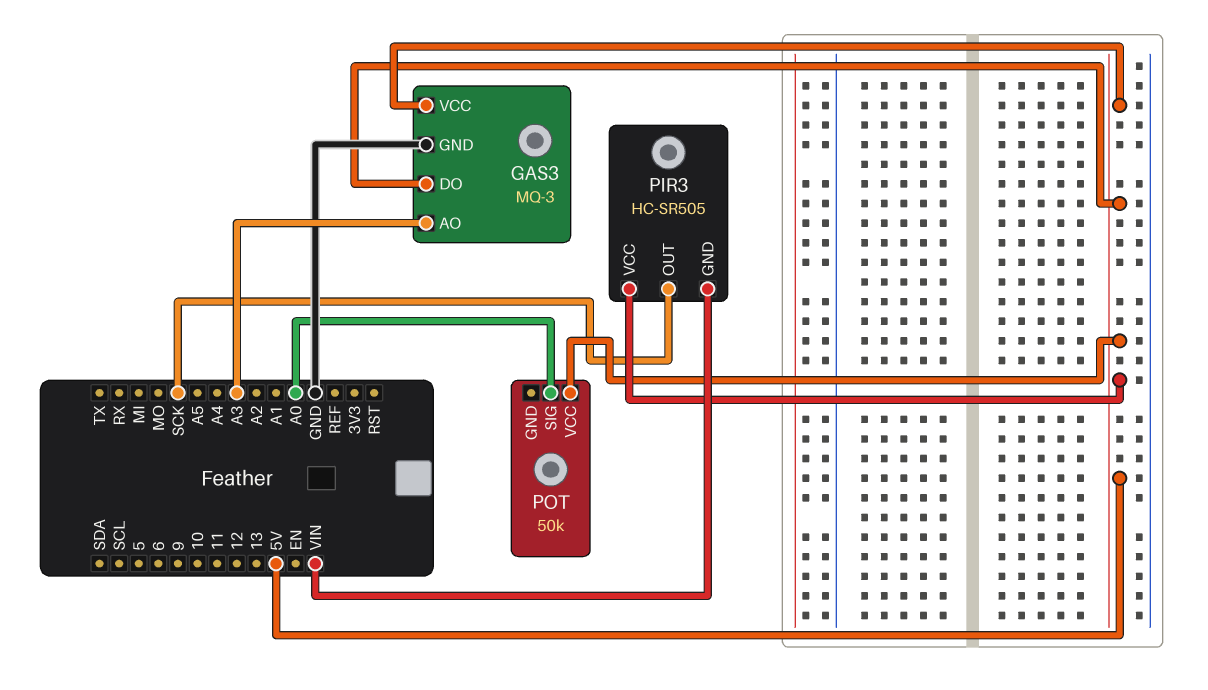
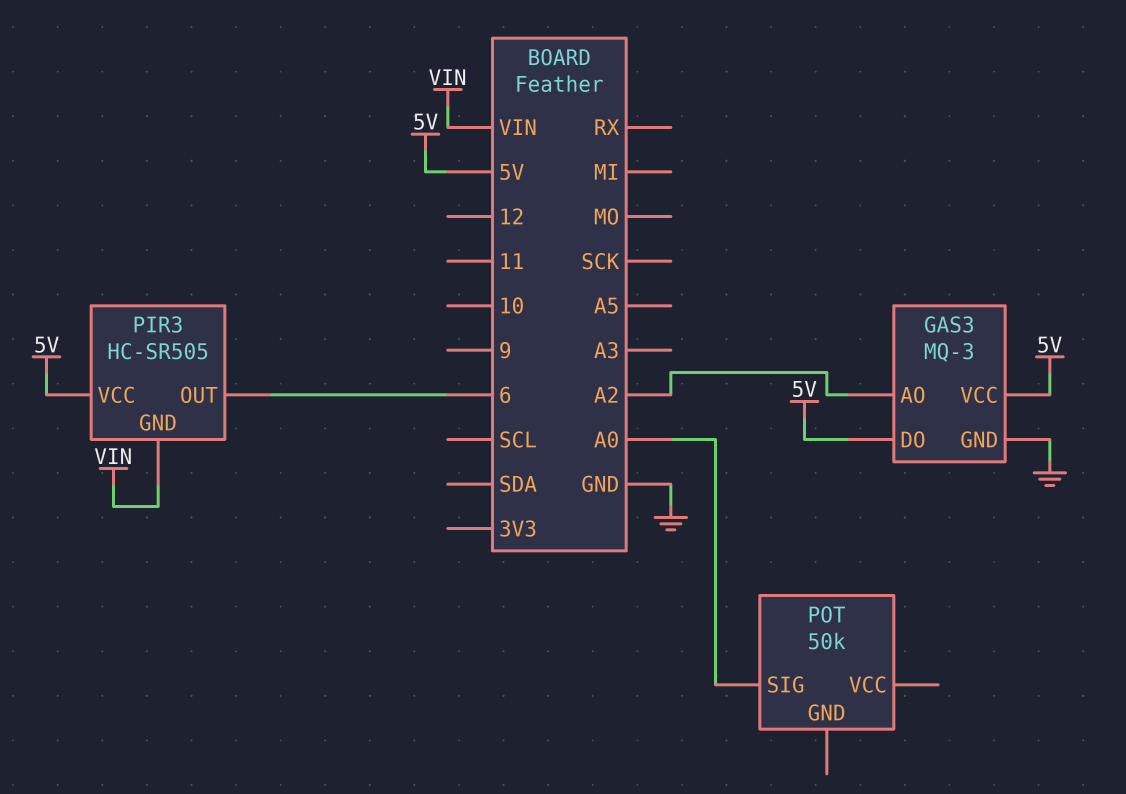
GAS3 pin AO: A3 -> A2
PIR3 pin OUT: SCK -> 6
POT pin VCC: 5V -> none

